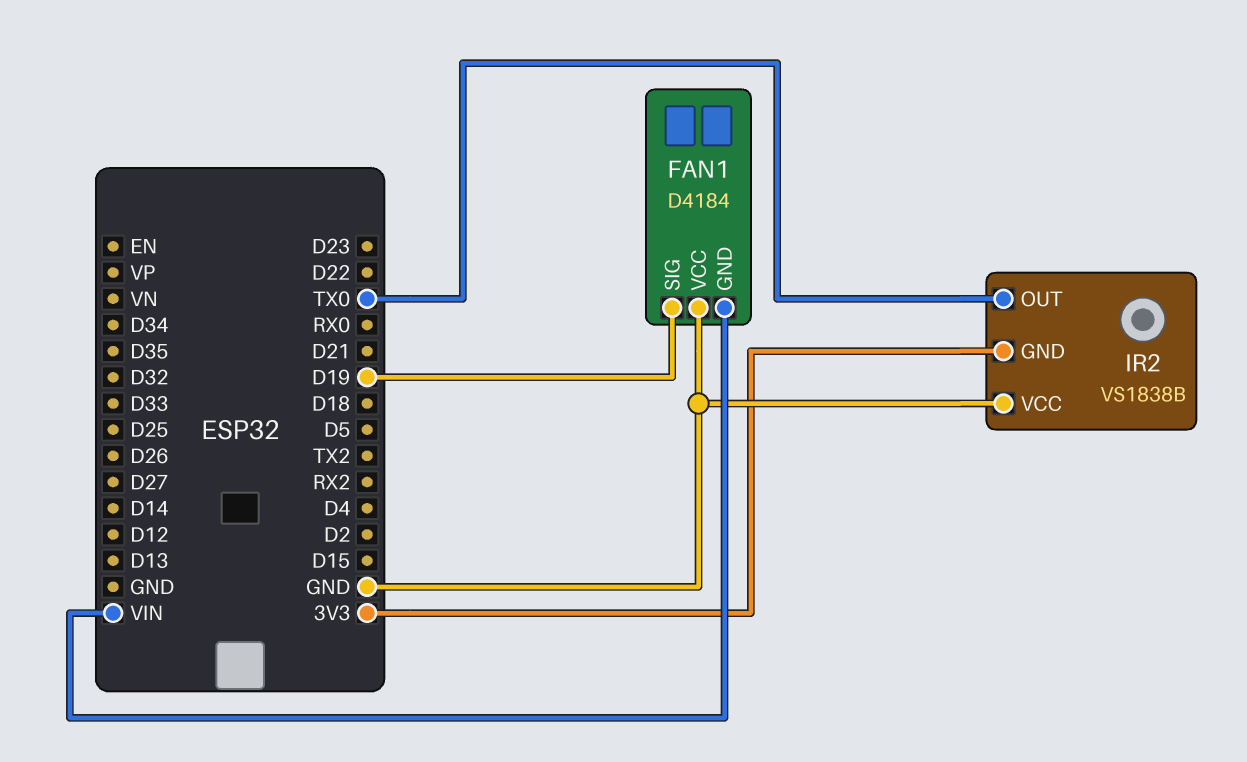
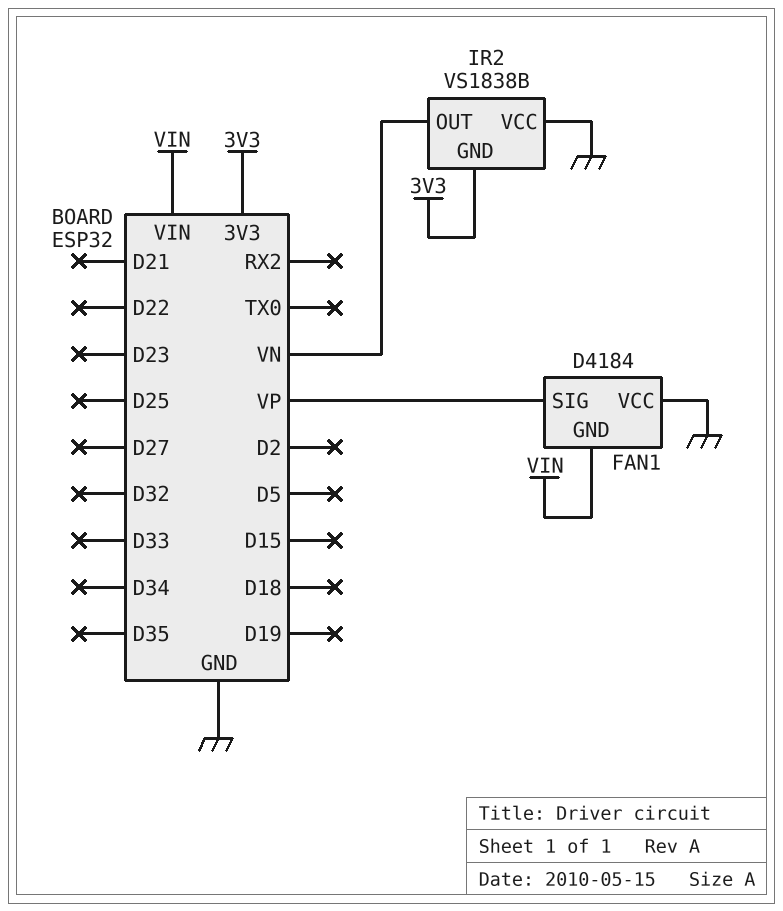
FAN1 pin SIG: D19 -> VP
IR2 pin OUT: TX0 -> VN

